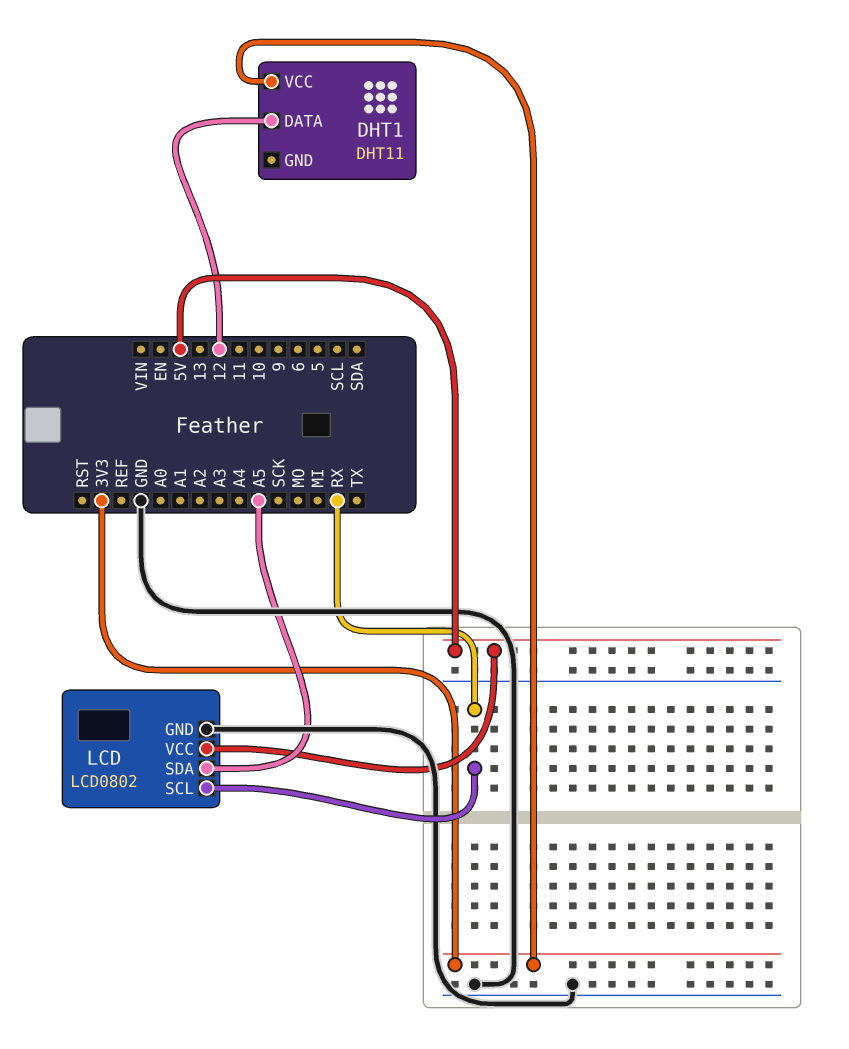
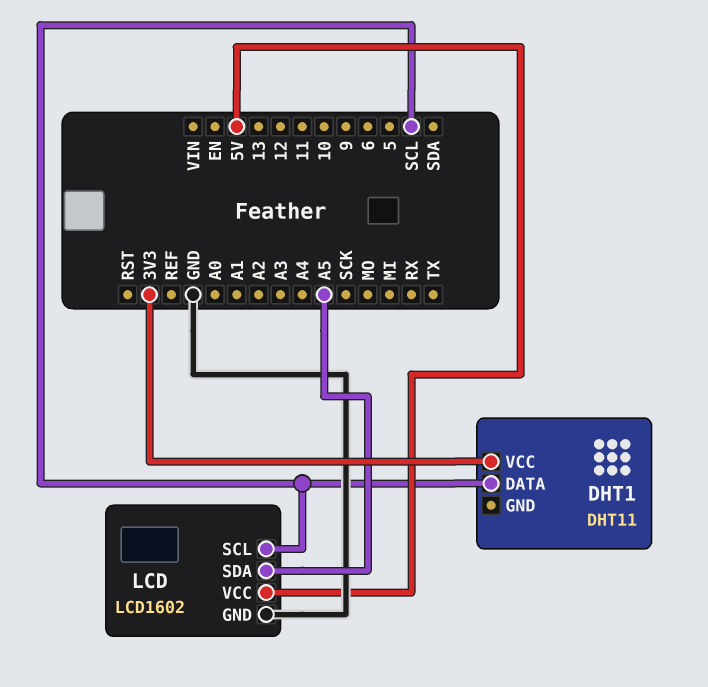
DHT1 pin DATA: 12 -> SCL
LCD: LCD0802 -> LCD1602
LCD pin SCL: RX -> SCL

